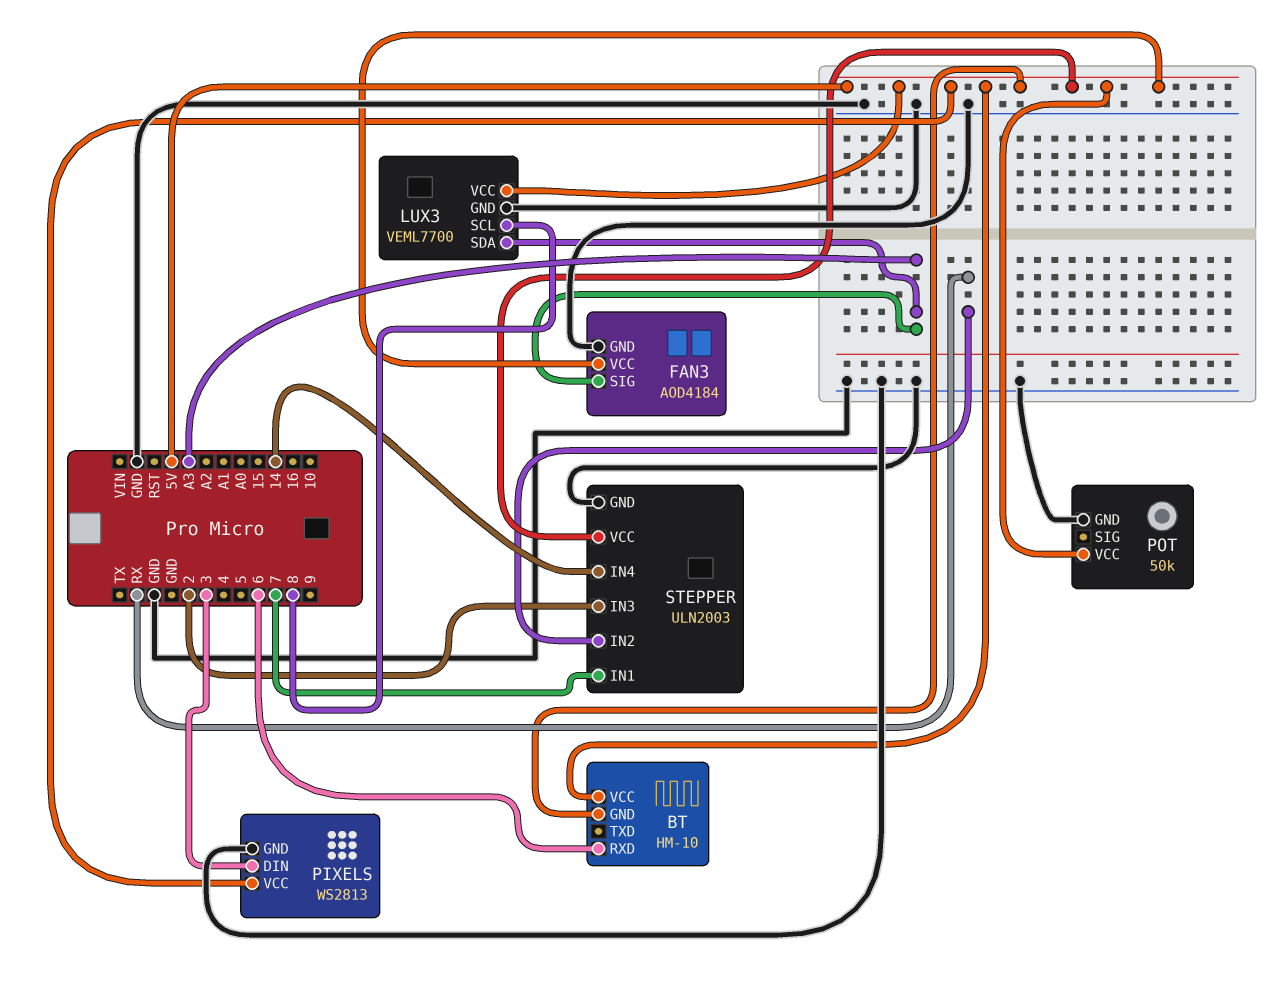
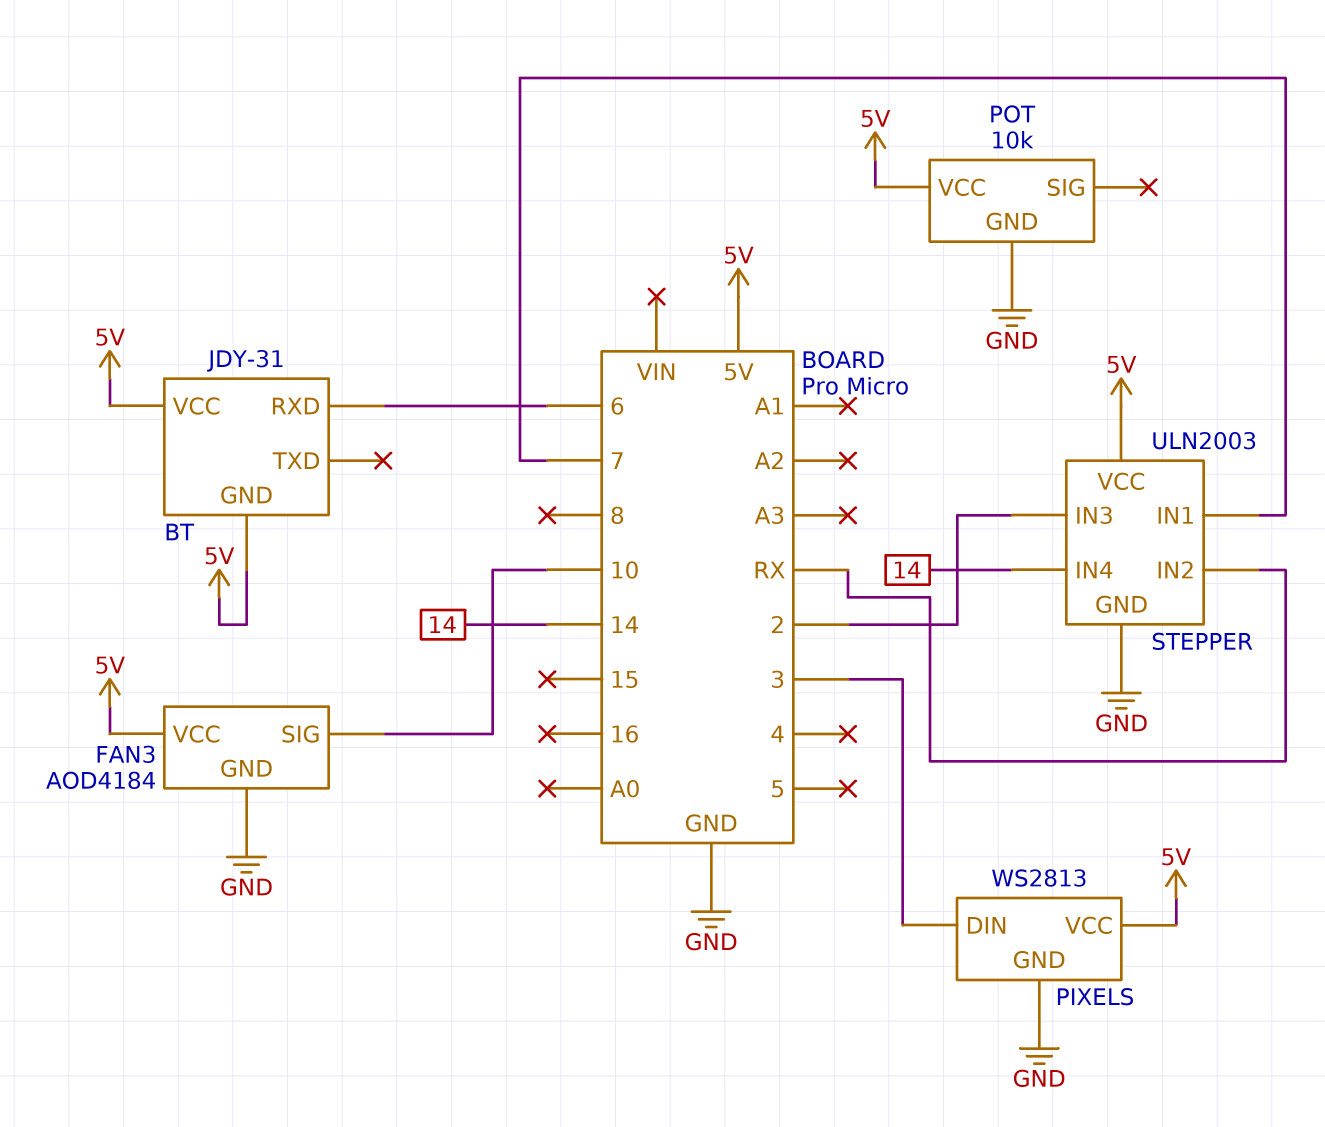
BT: HM-10 -> JDY-31
FAN3 pin SIG: A3 -> 10
LUX3: VEML7700 -> none
LUX3 pin GND: GND -> none
LUX3 pin SCL: 8 -> none
LUX3 pin SDA: A3 -> none
LUX3 pin VCC: 5V -> none
POT: 50k -> 10k

